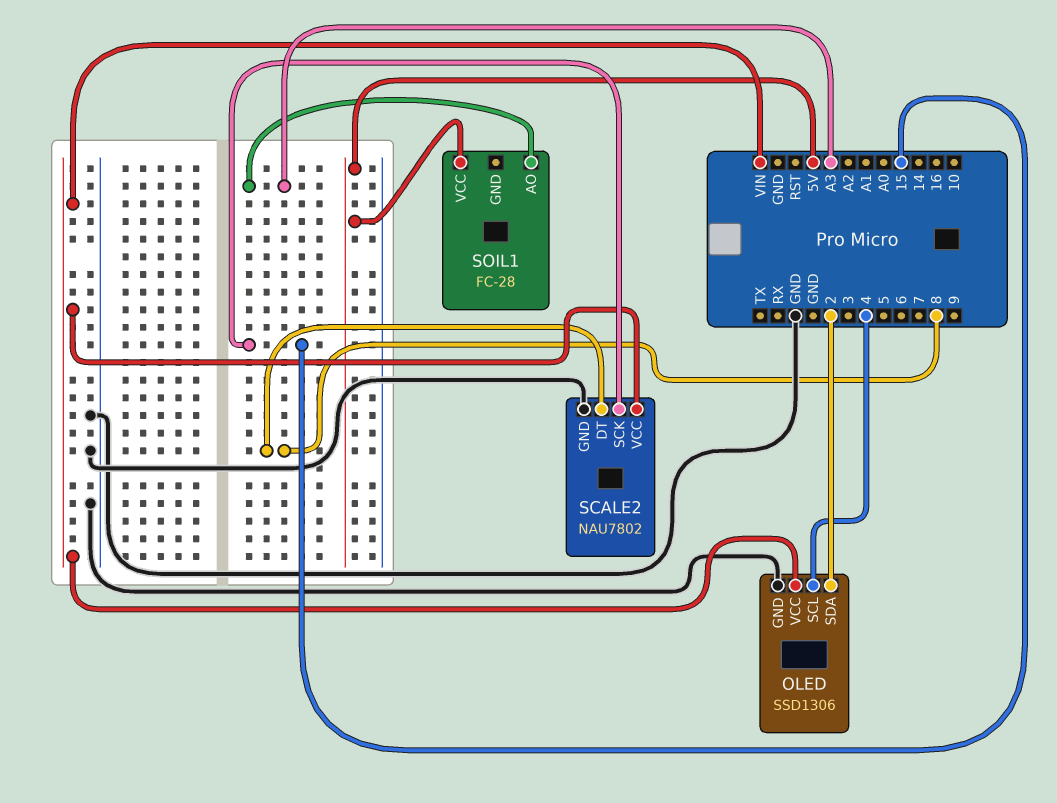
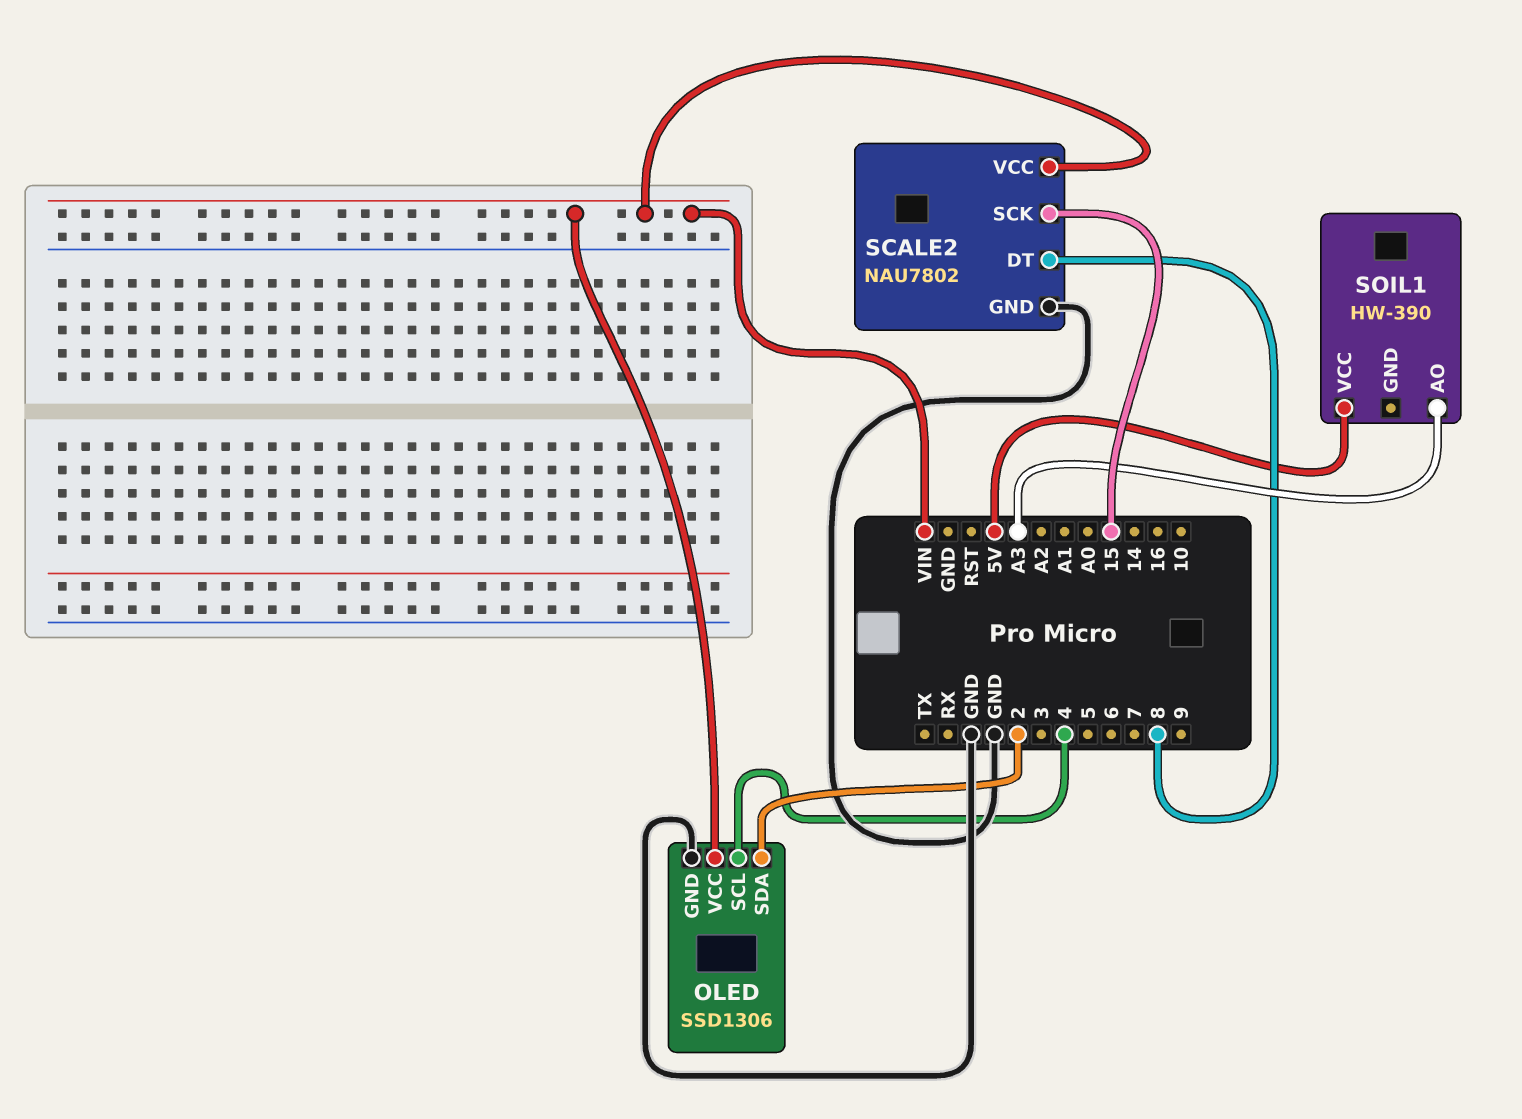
SOIL1: FC-28 -> HW-390

